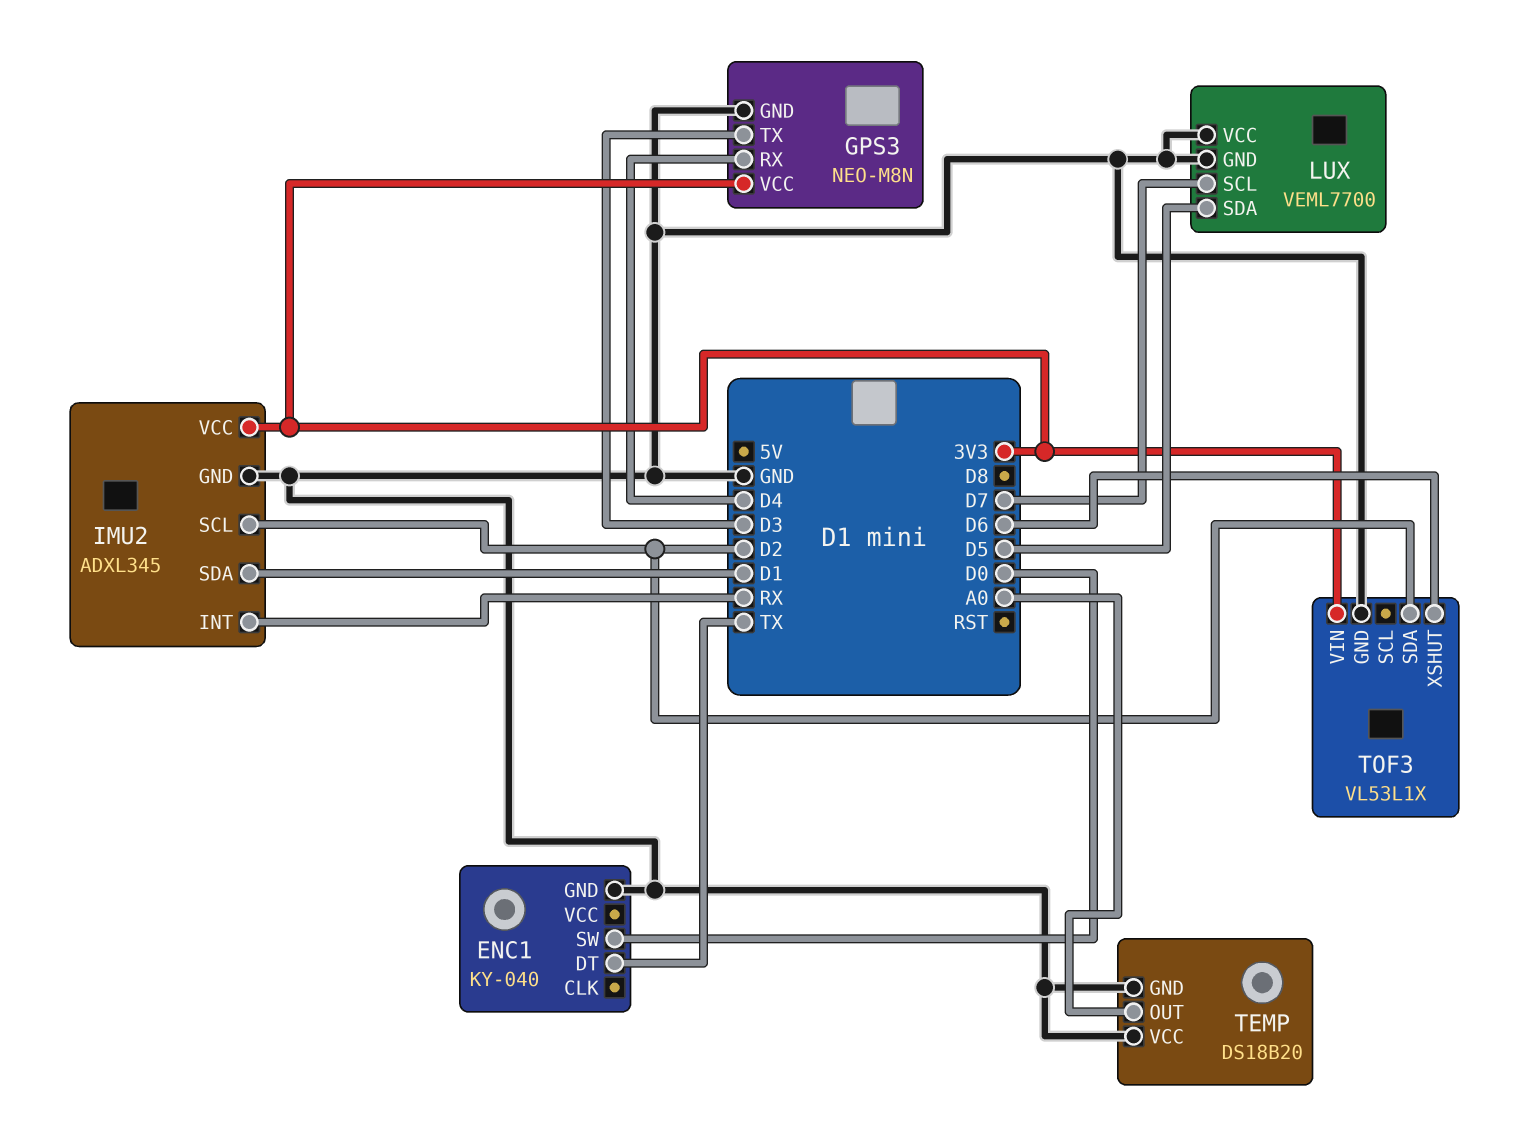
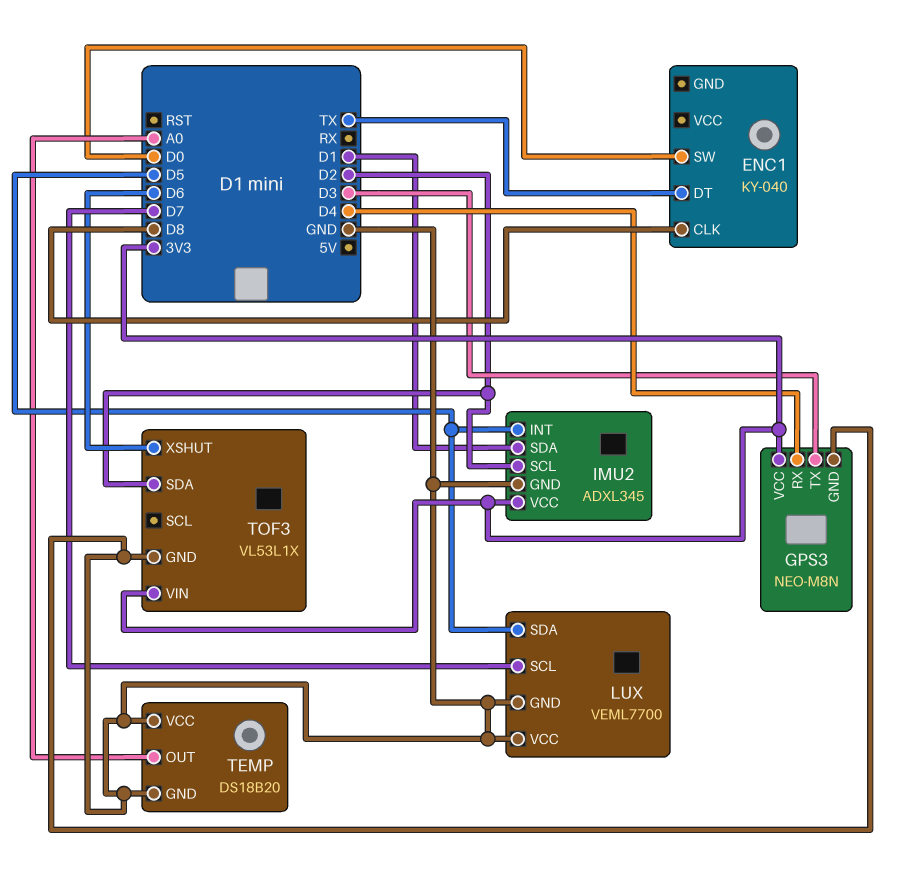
ENC1 pin CLK: none -> D8
ENC1 pin GND: GND -> none
IMU2 pin INT: RX -> D5

